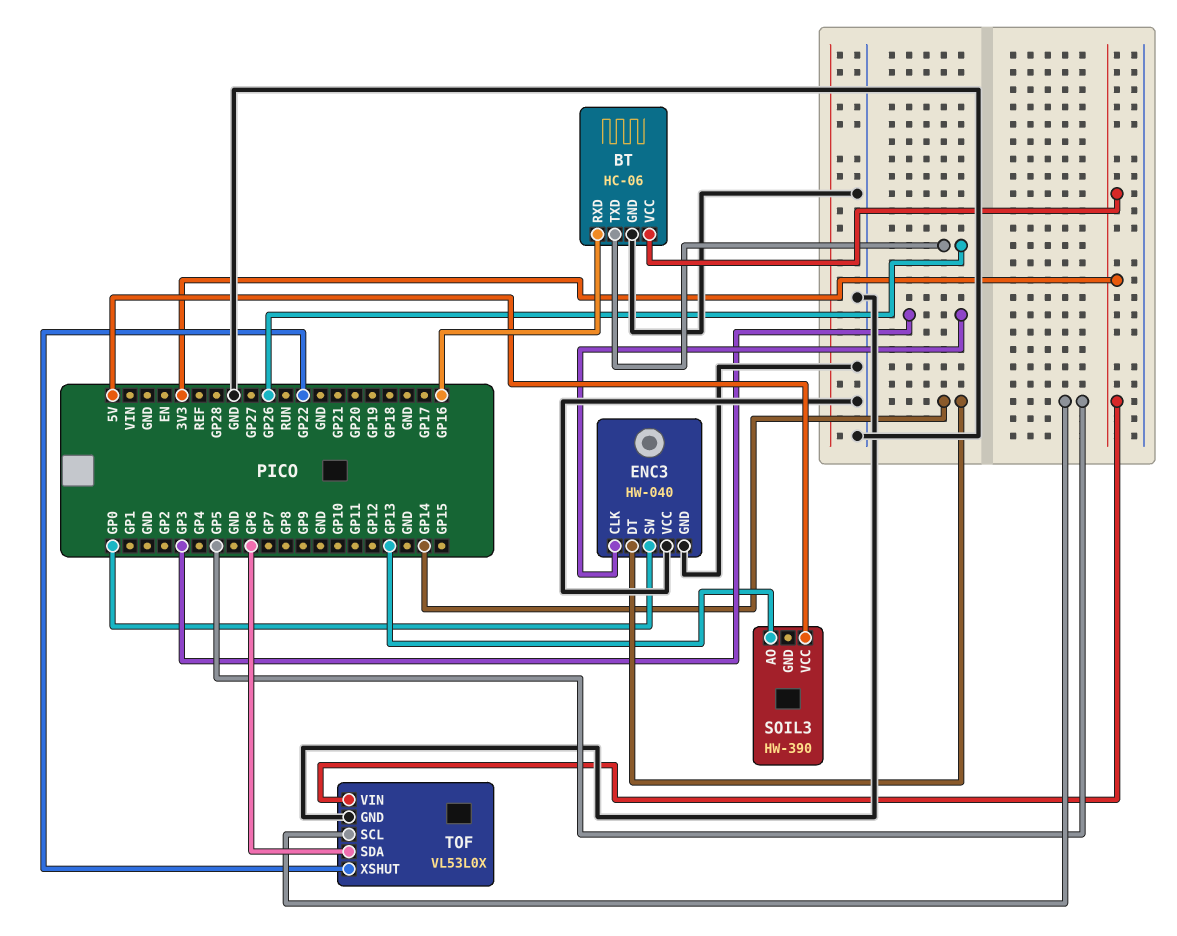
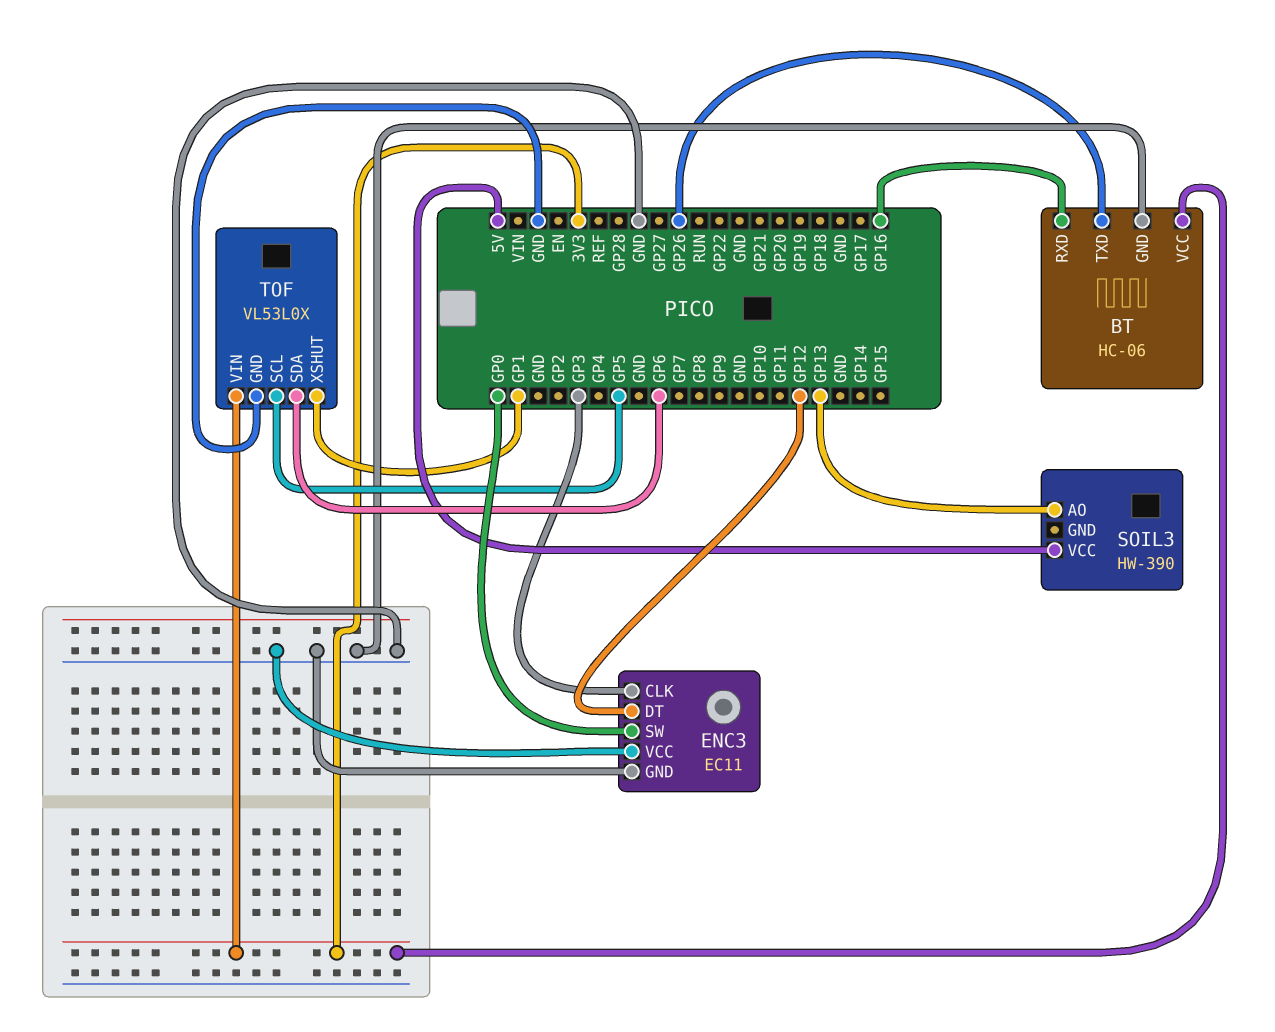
ENC3: HW-040 -> EC11
ENC3 pin DT: GP14 -> GP12
TOF pin XSHUT: GP22 -> GP1

